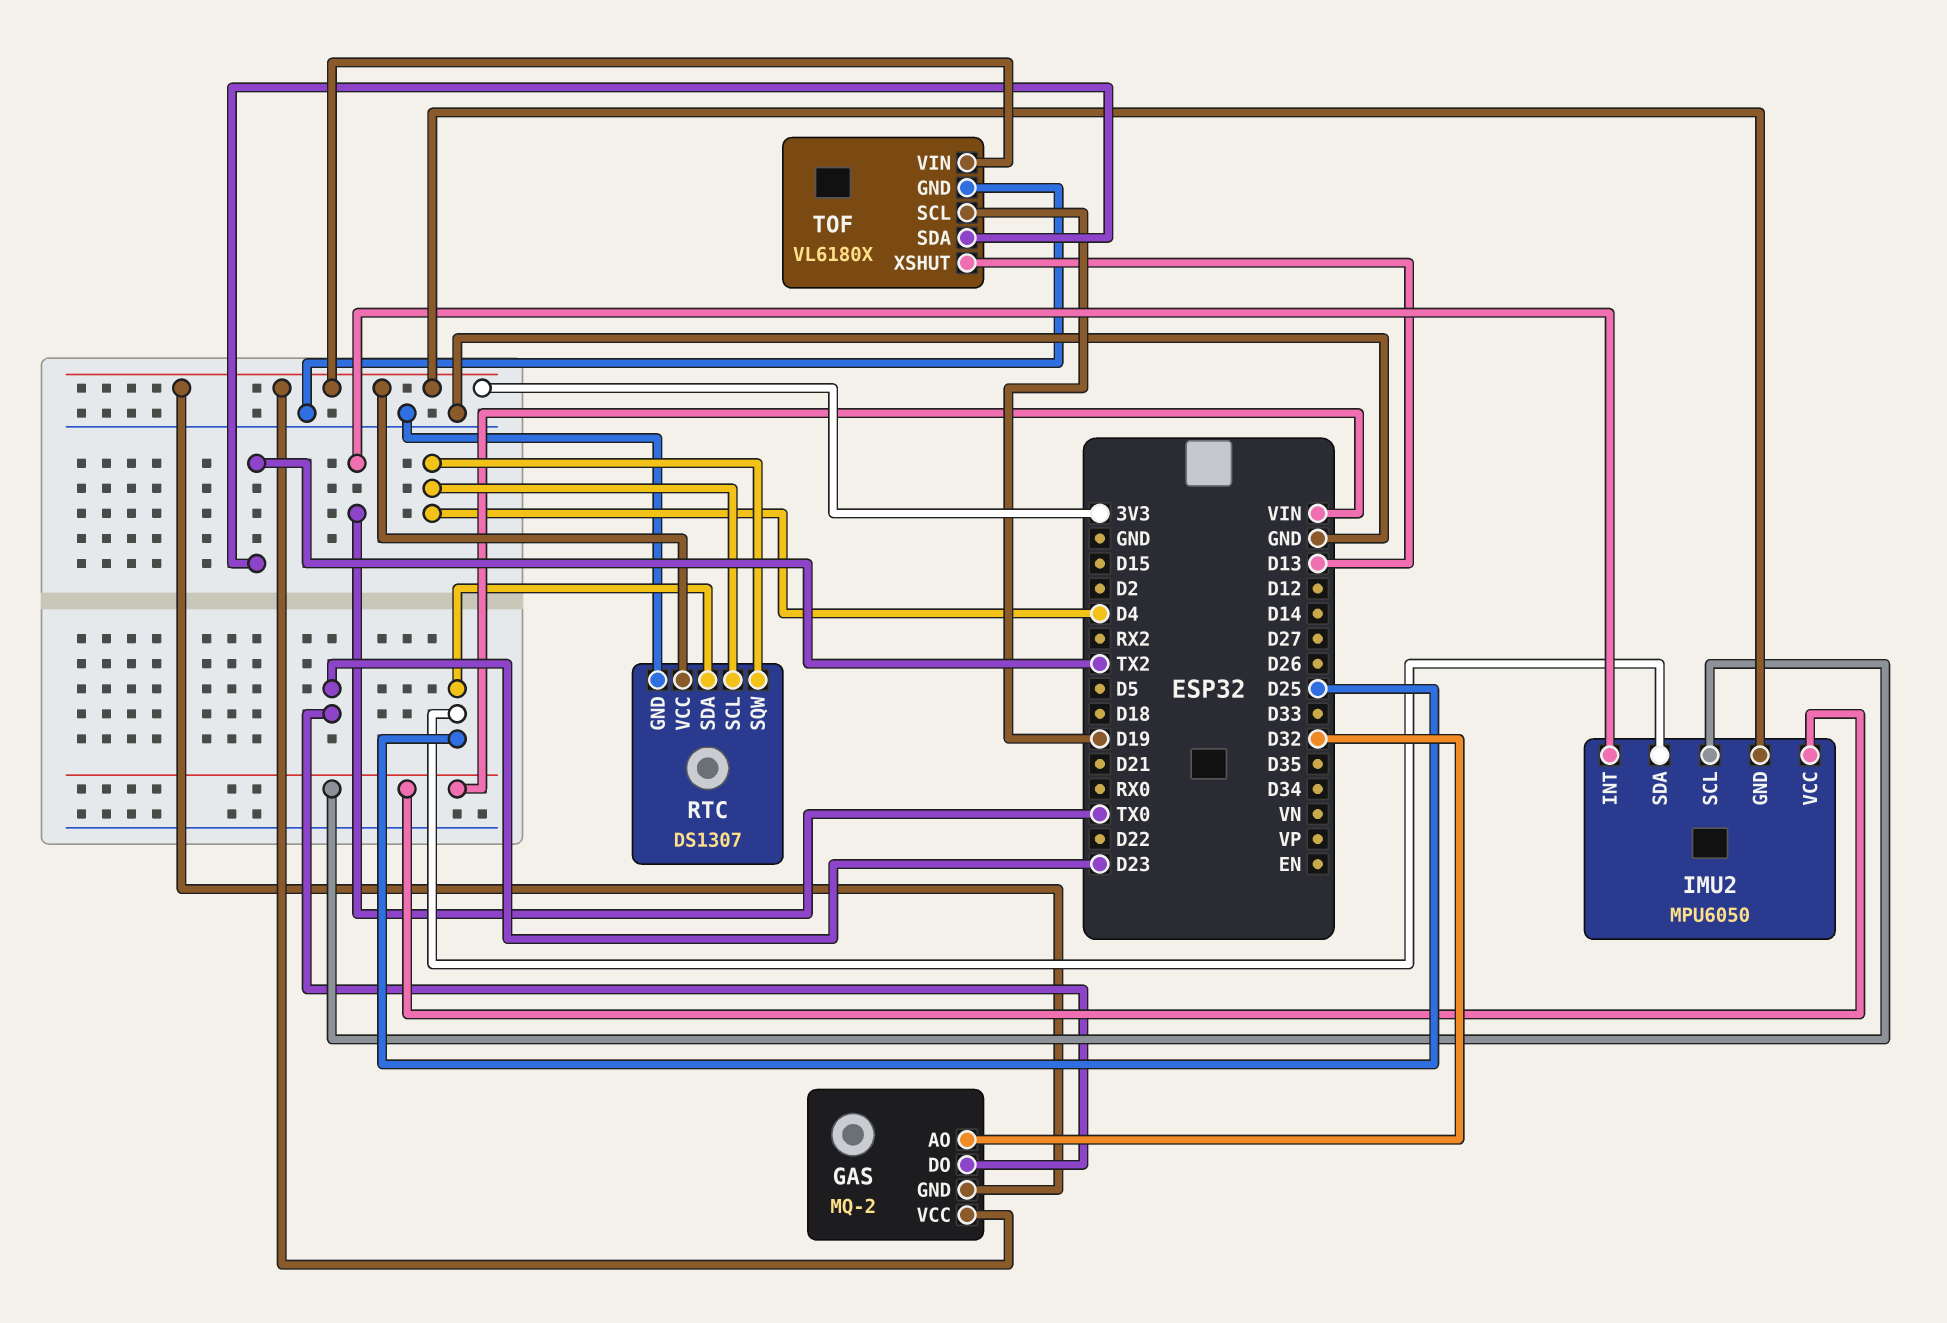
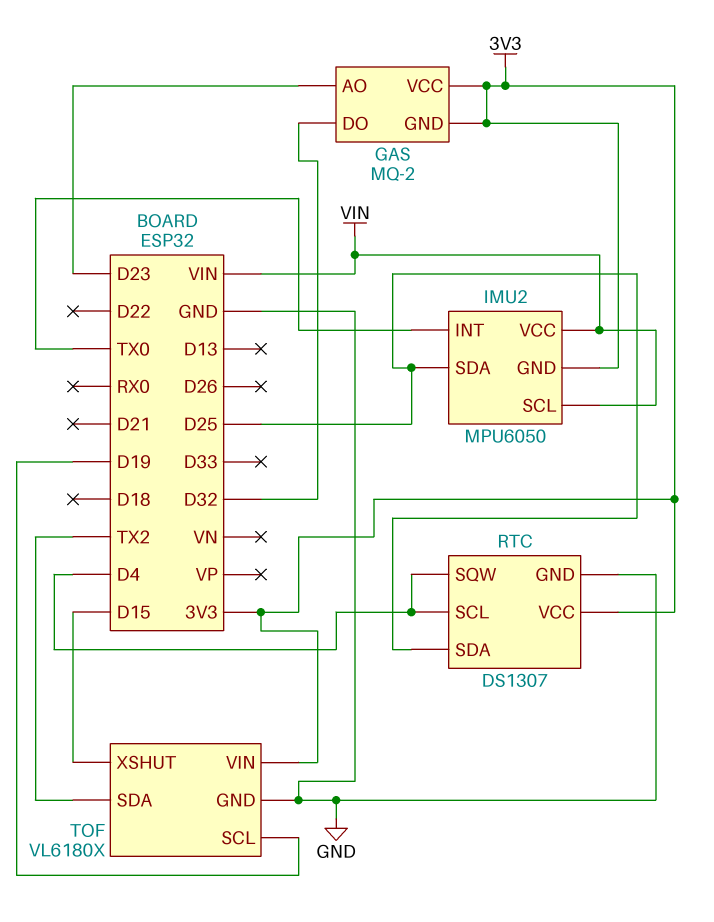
GAS pin AO: D32 -> D23
GAS pin DO: D23 -> D32
TOF pin XSHUT: D13 -> D15

